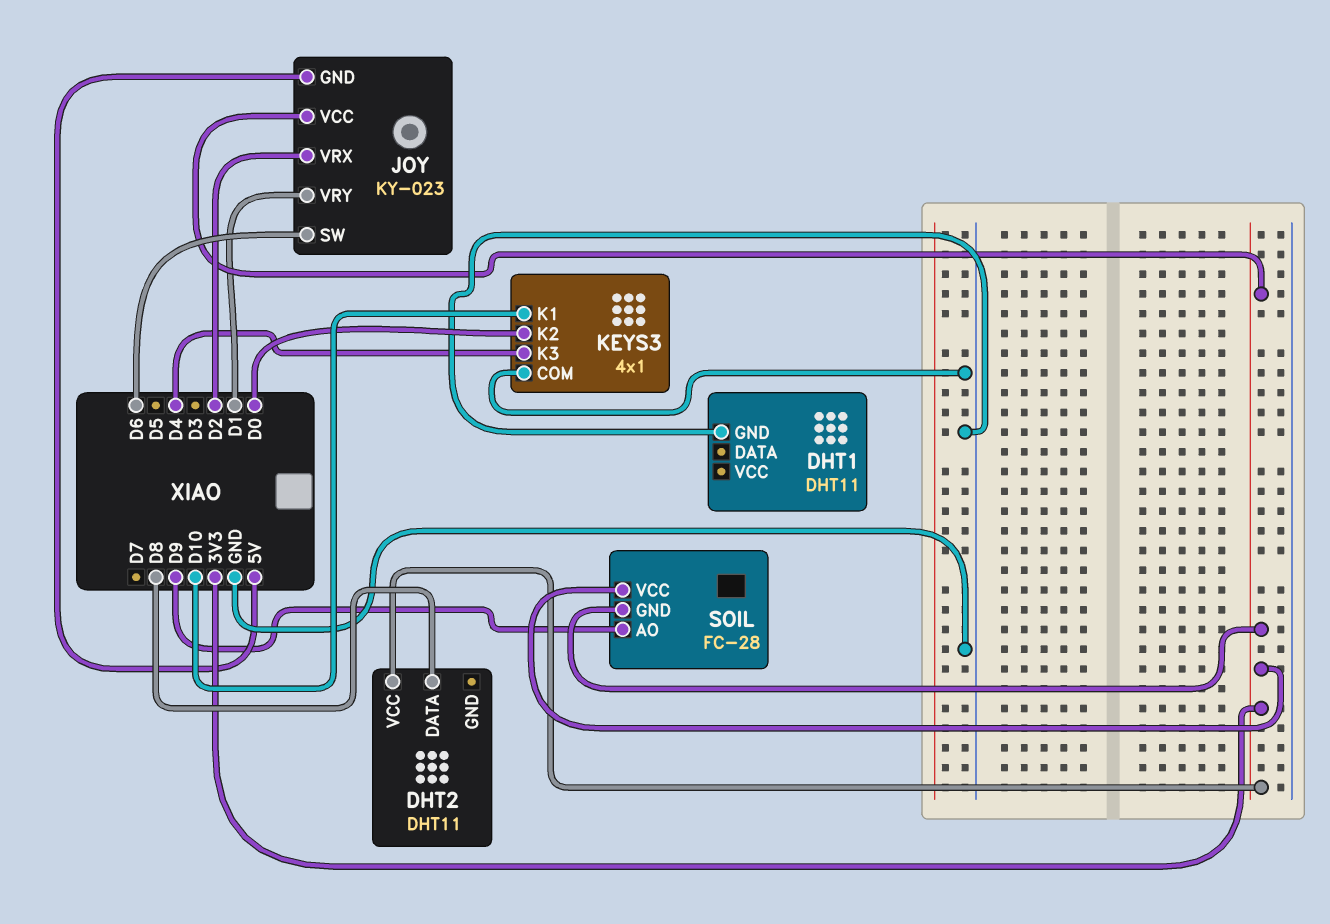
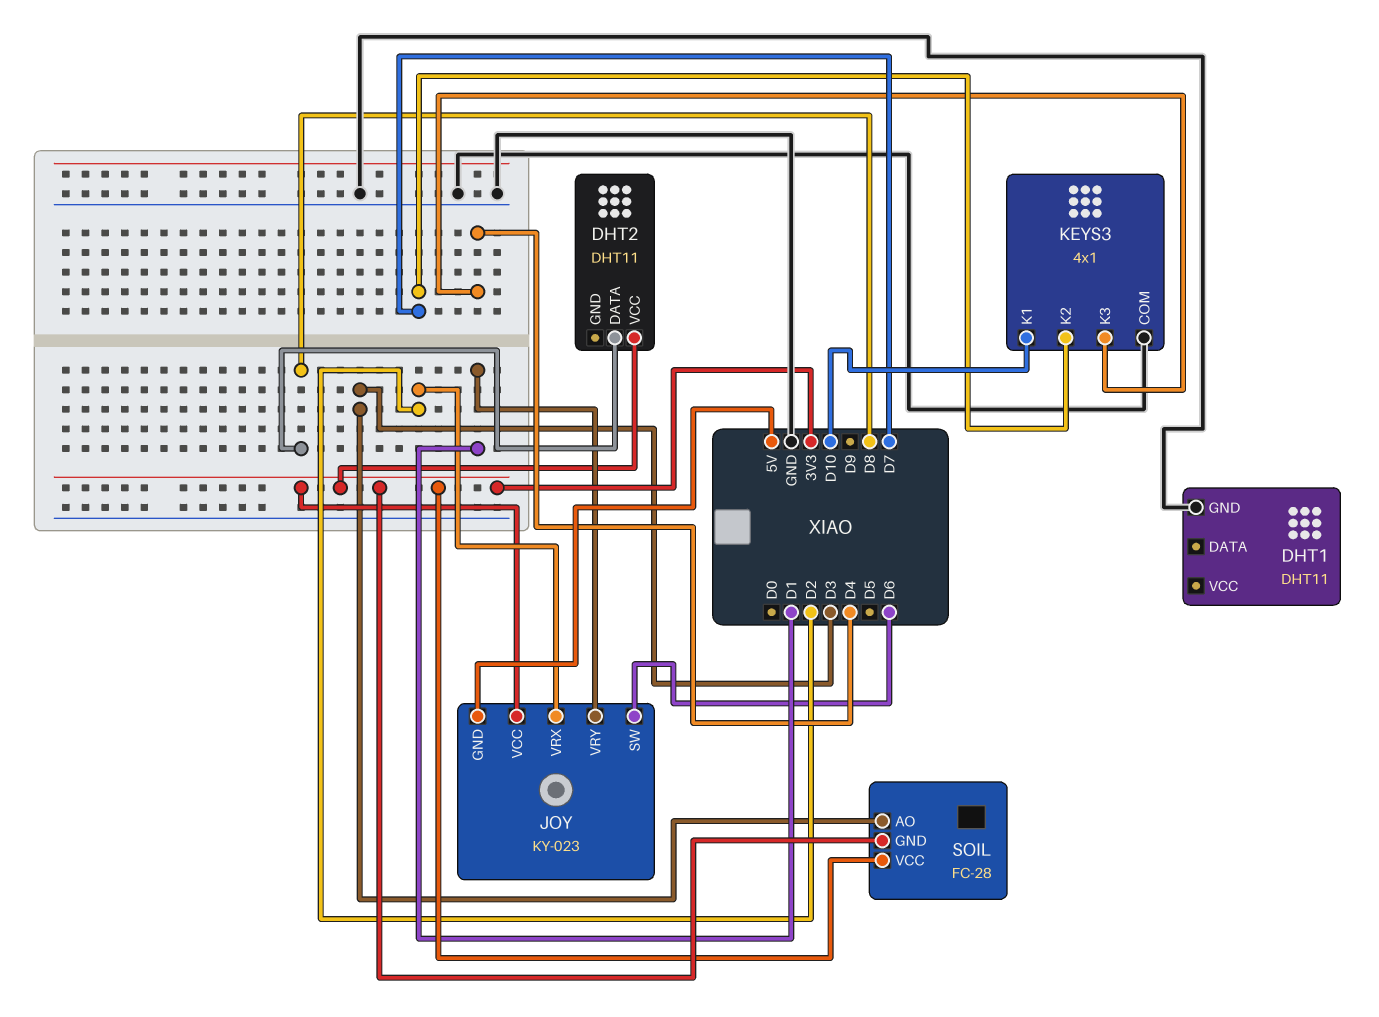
KEYS3 pin K2: D0 -> D7
SOIL pin AO: D9 -> D3

